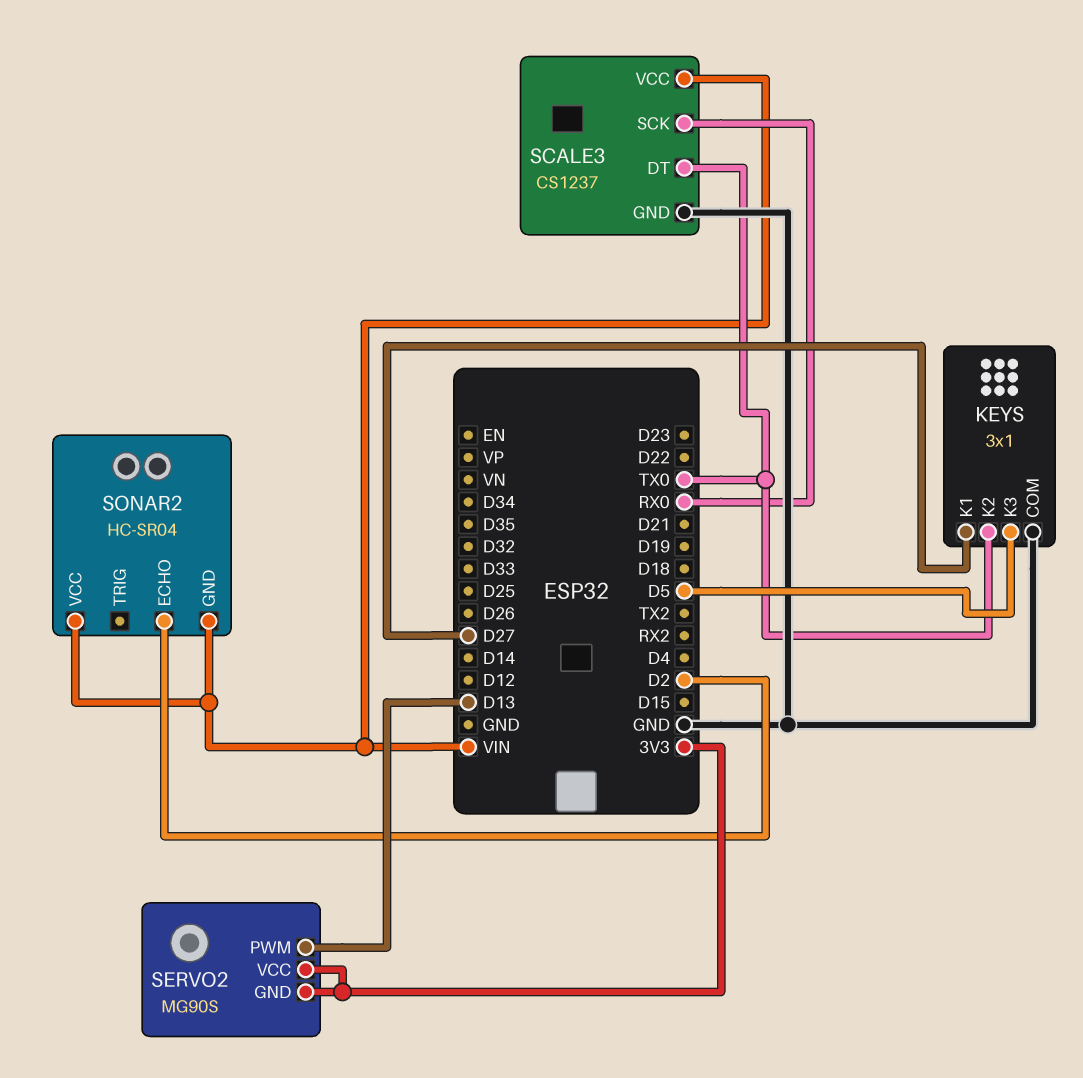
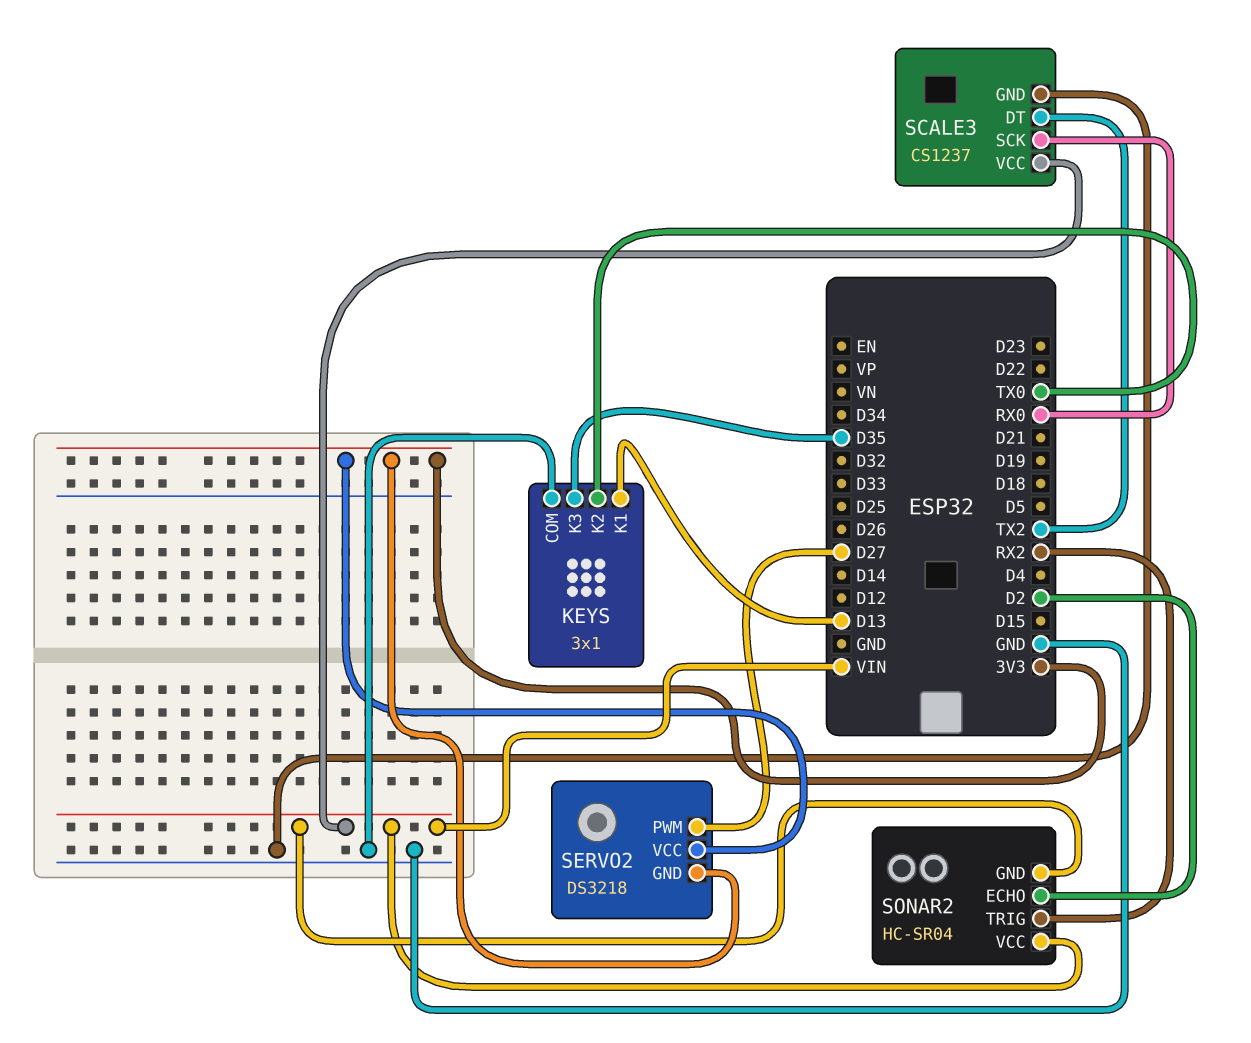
KEYS pin K1: D27 -> D13
KEYS pin K3: D5 -> D35
SCALE3 pin DT: TX0 -> TX2
SERVO2: MG90S -> DS3218
SERVO2 pin PWM: D13 -> D27
SONAR2 pin TRIG: none -> RX2

